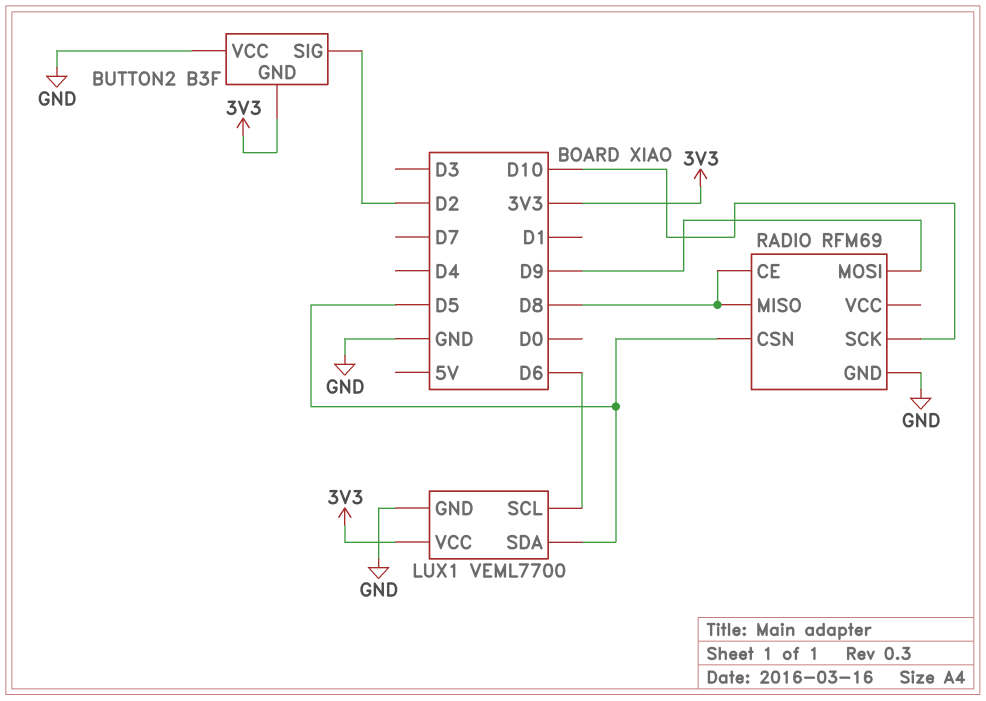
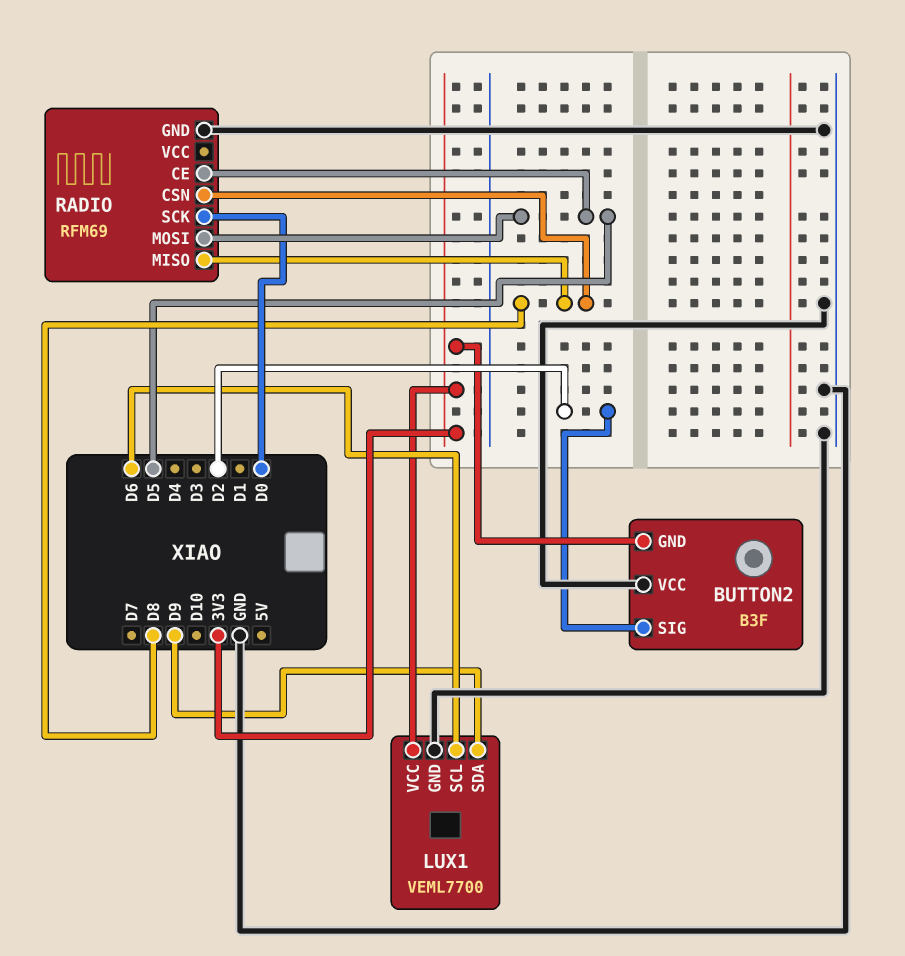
LUX1 pin SDA: D5 -> D9
RADIO pin CE: D8 -> D5
RADIO pin CSN: D5 -> D8
RADIO pin MOSI: D9 -> D5
RADIO pin SCK: D10 -> D0

